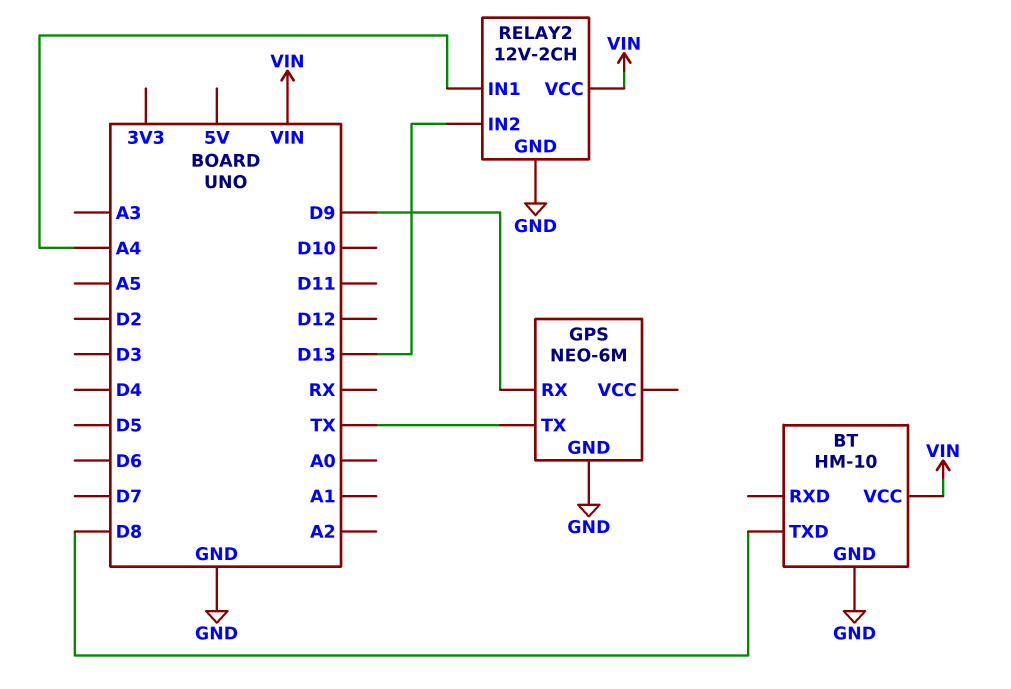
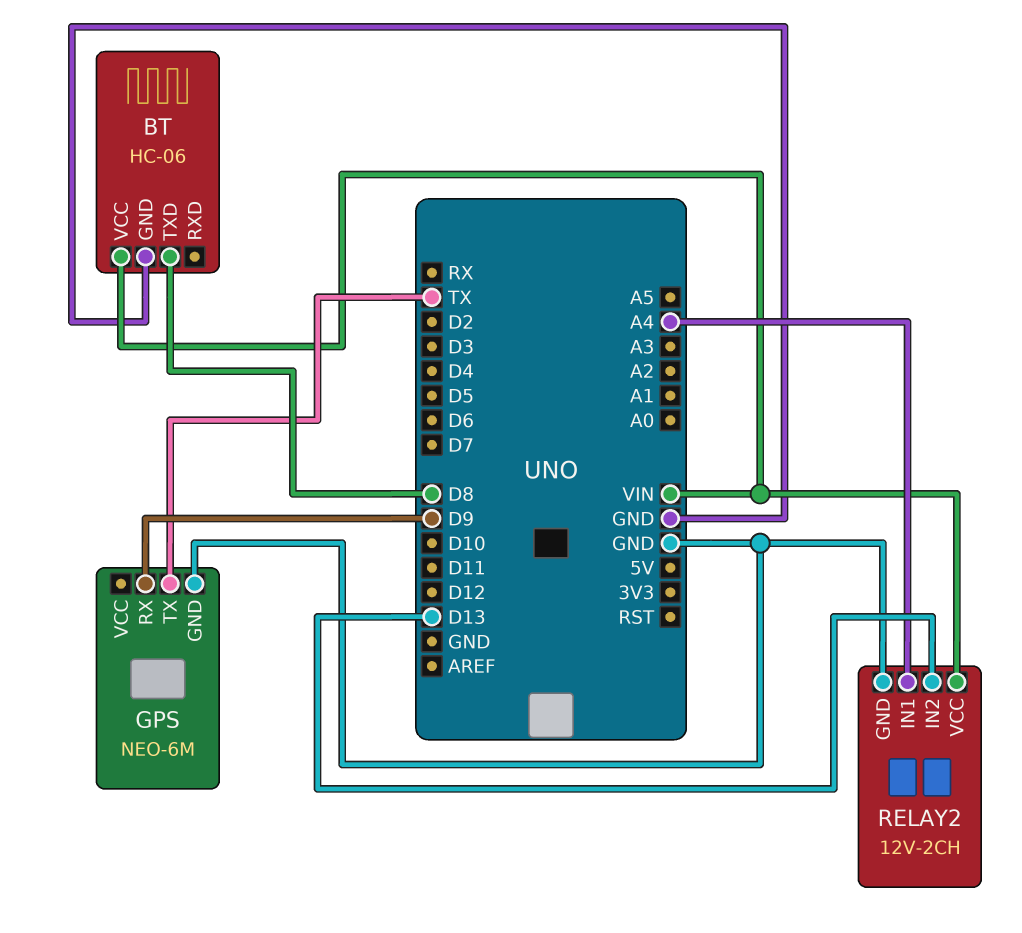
BT: HM-10 -> HC-06

